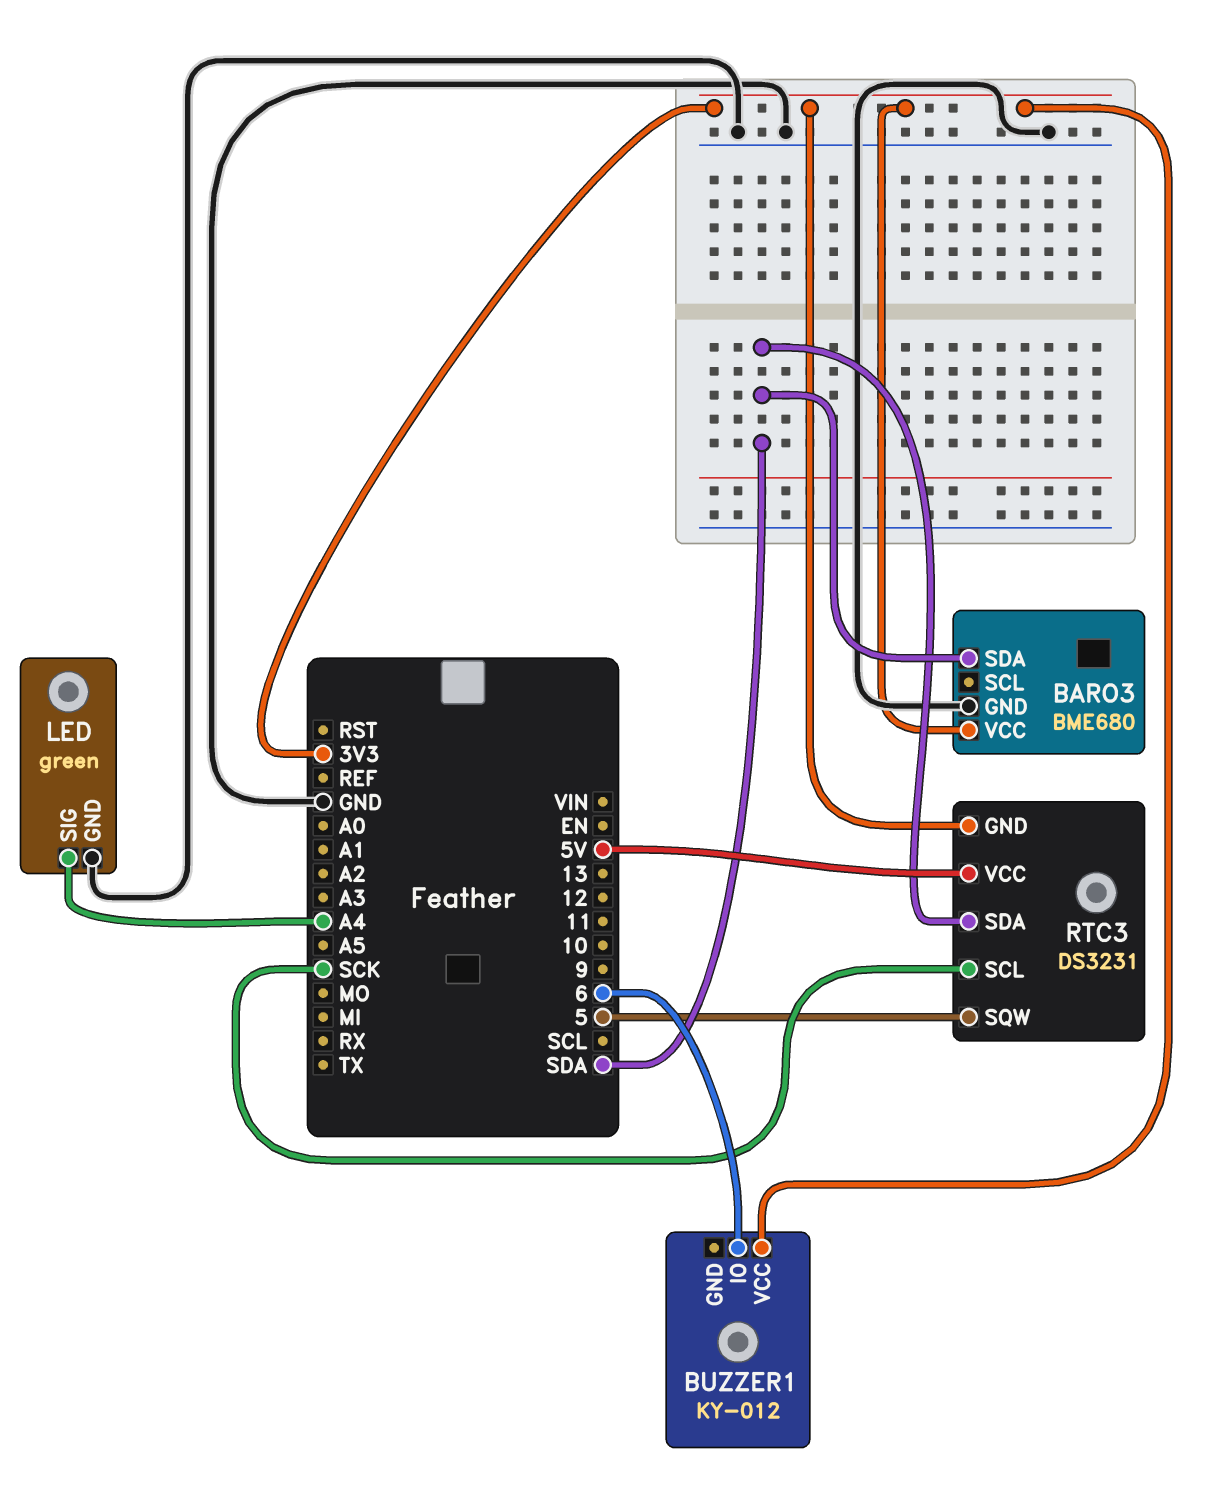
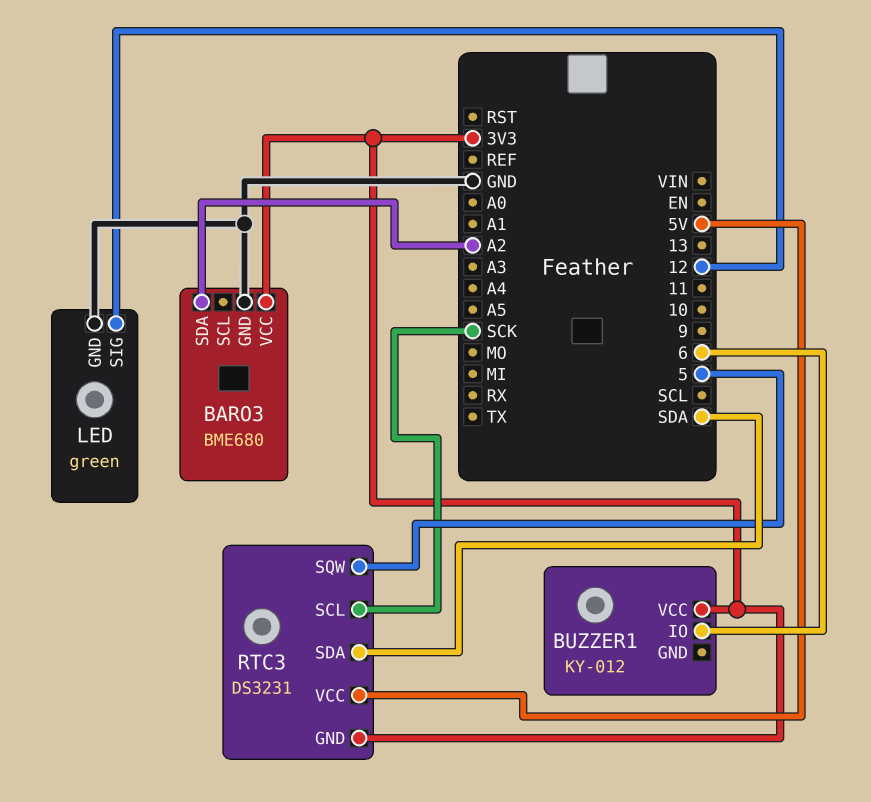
BARO3 pin SDA: SDA -> A2
LED pin SIG: A4 -> 12

